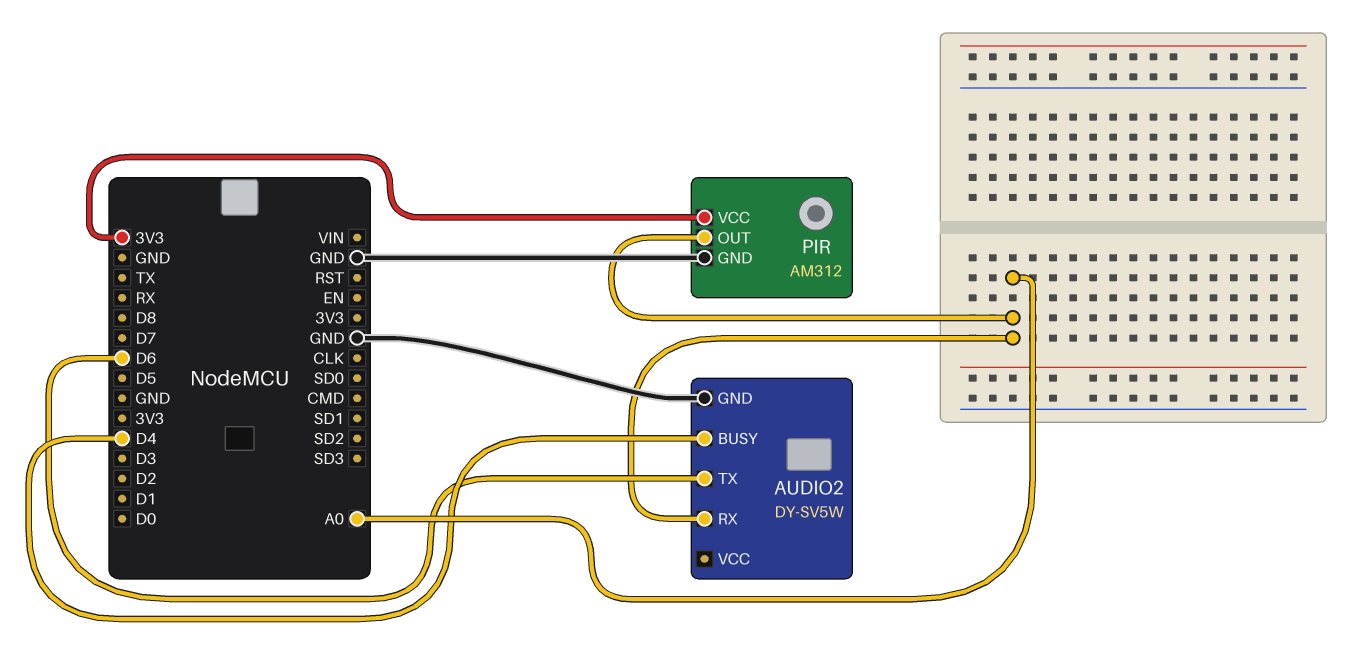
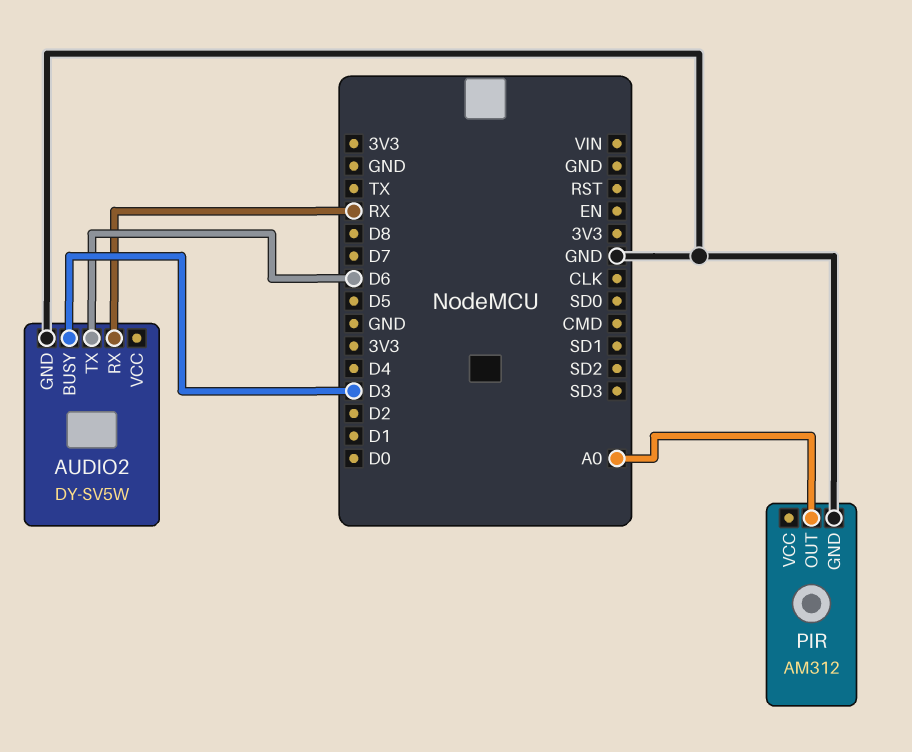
AUDIO2 pin BUSY: D4 -> D3
AUDIO2 pin RX: A0 -> RX
PIR pin VCC: 3V3 -> none

